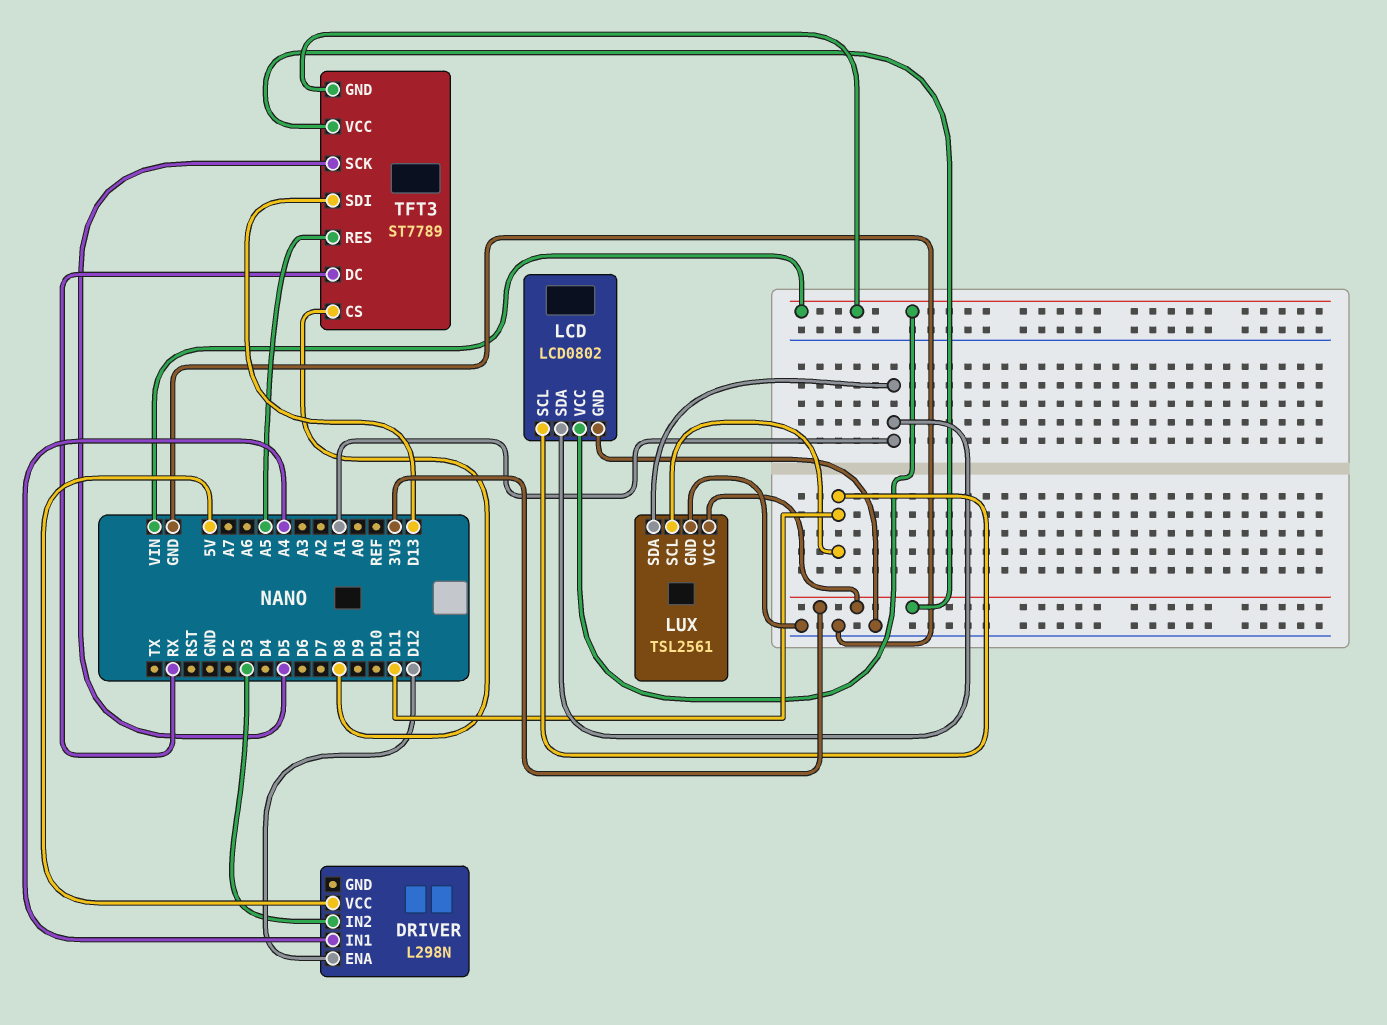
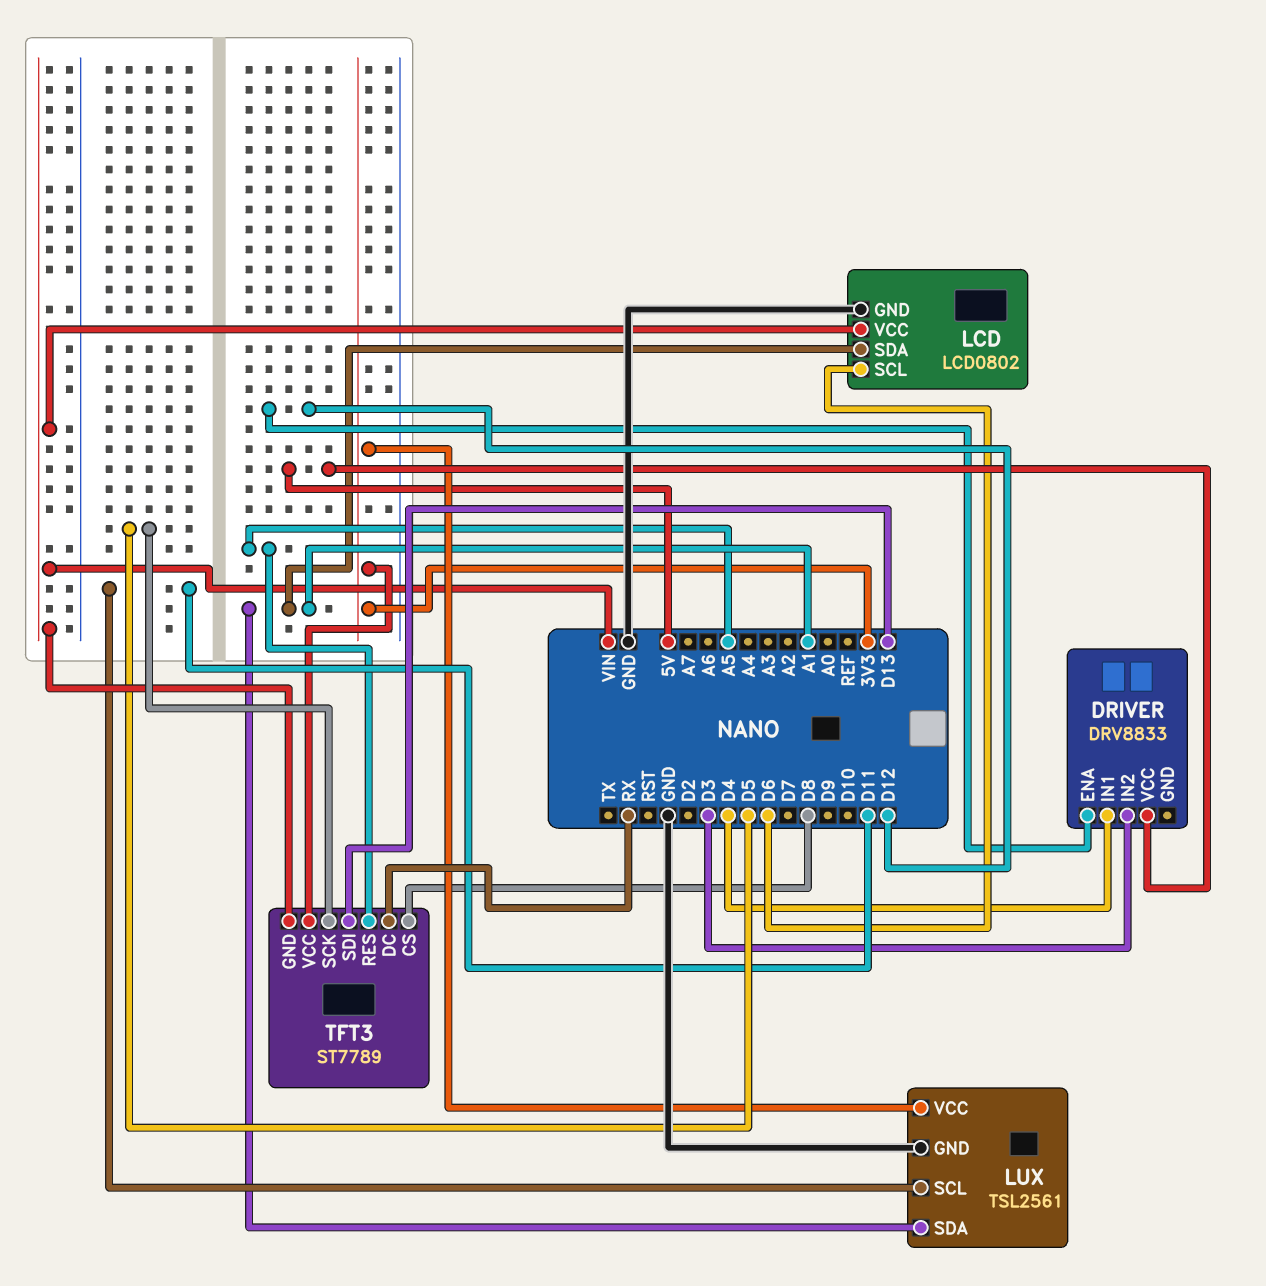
DRIVER: L298N -> DRV8833
DRIVER pin IN1: A4 -> D4
LCD pin SCL: D11 -> D6

